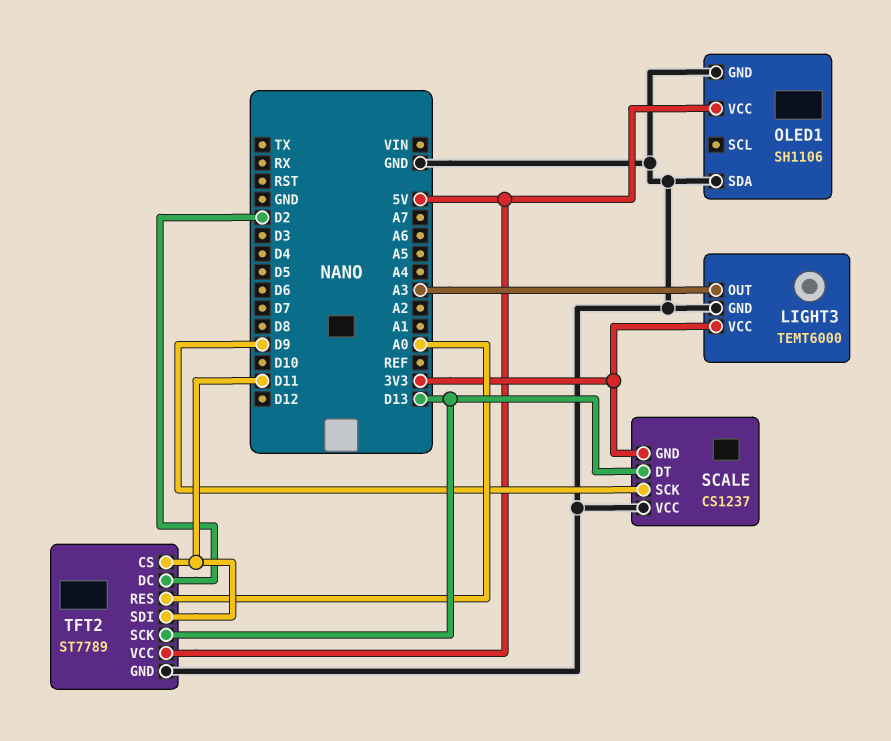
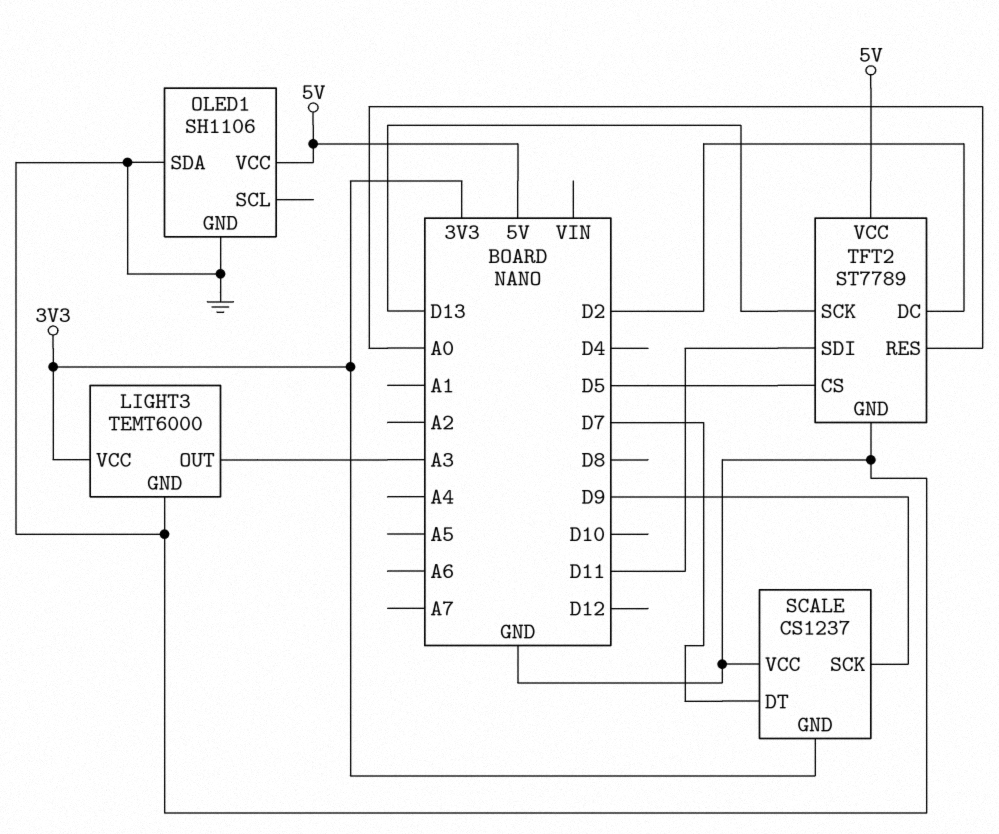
SCALE pin DT: D13 -> D7
TFT2 pin CS: D11 -> D5

